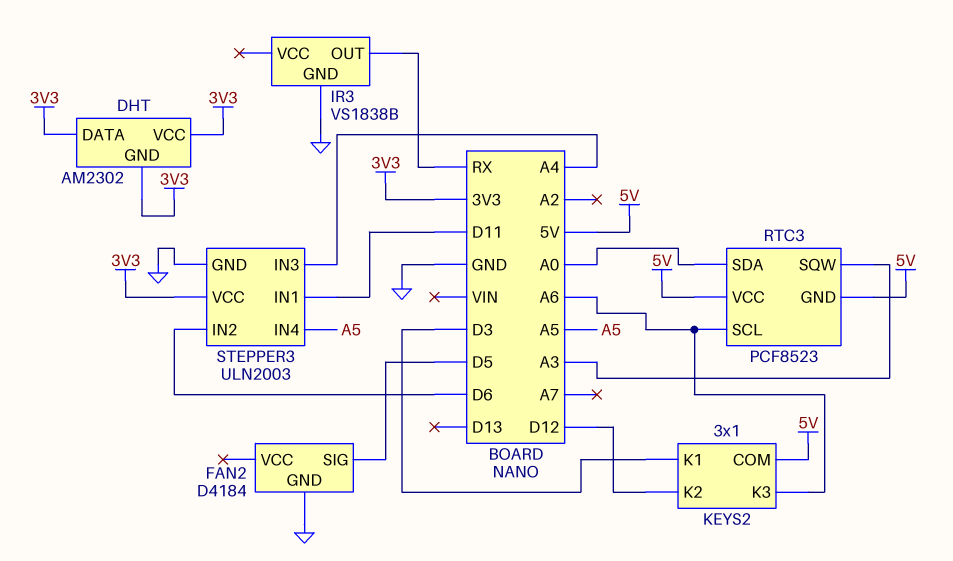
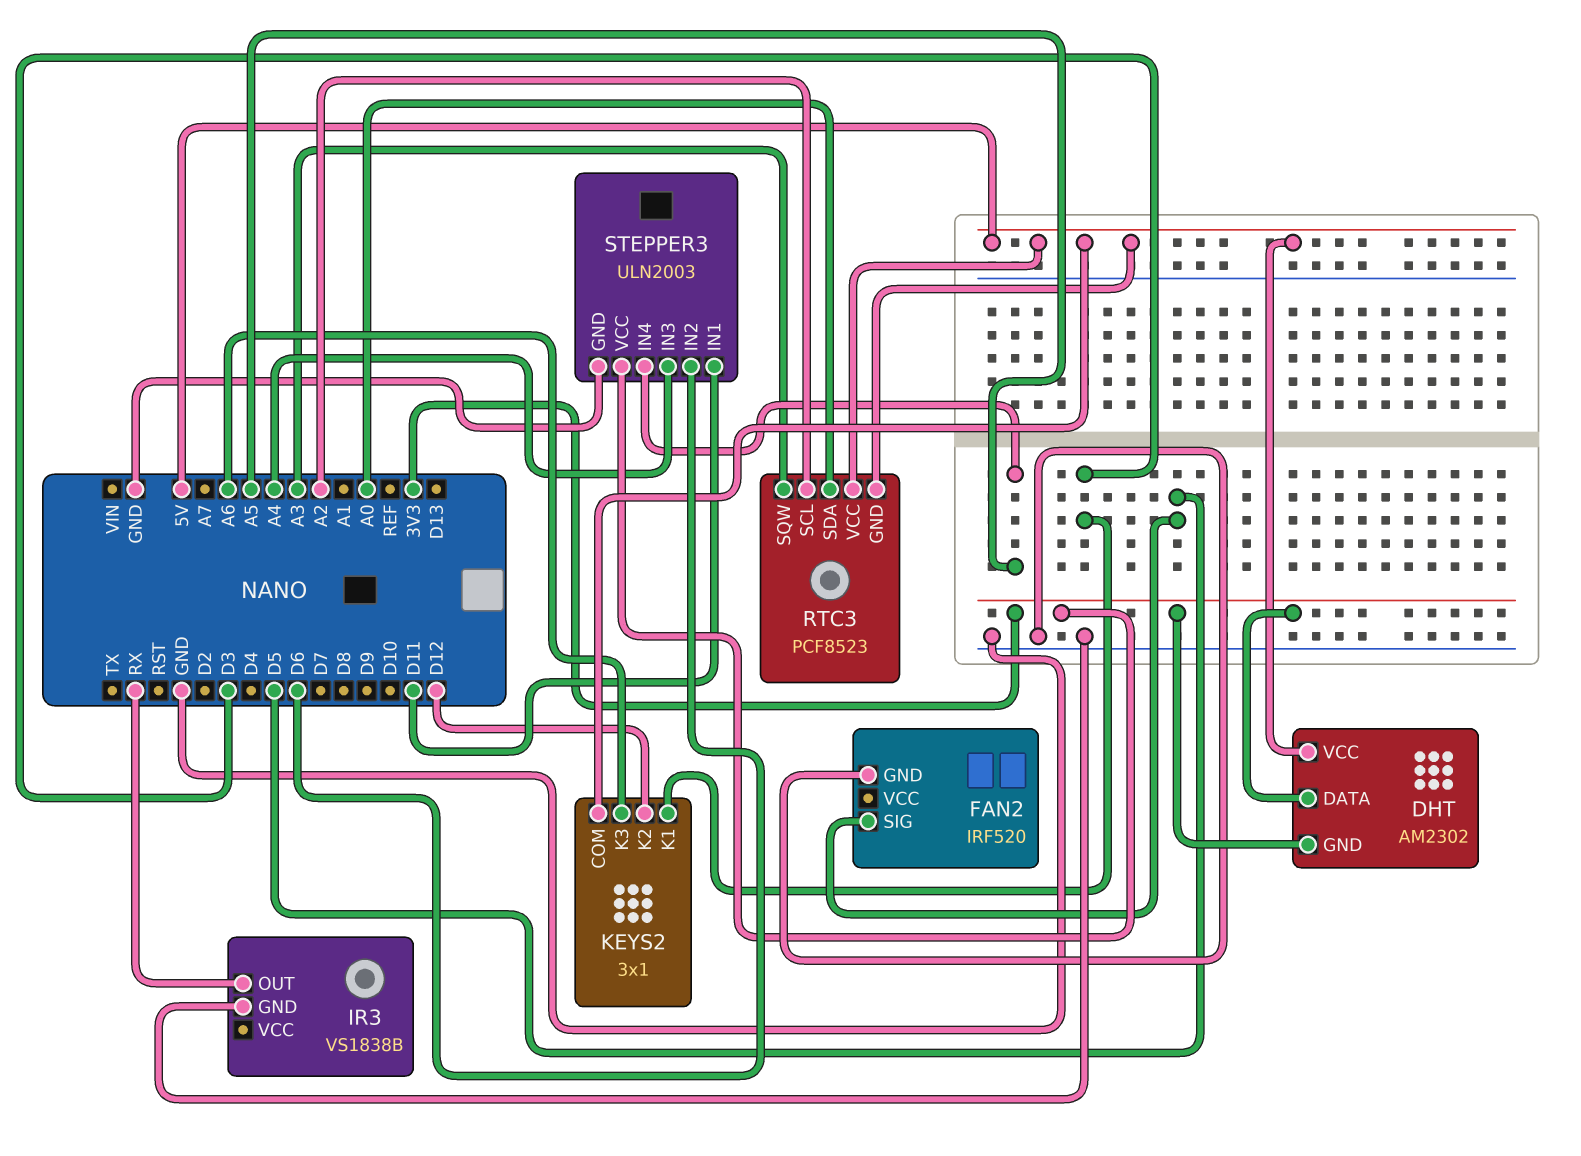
DHT pin VCC: 3V3 -> 5V
FAN2: D4184 -> IRF520
RTC3 pin SCL: A6 -> A2

